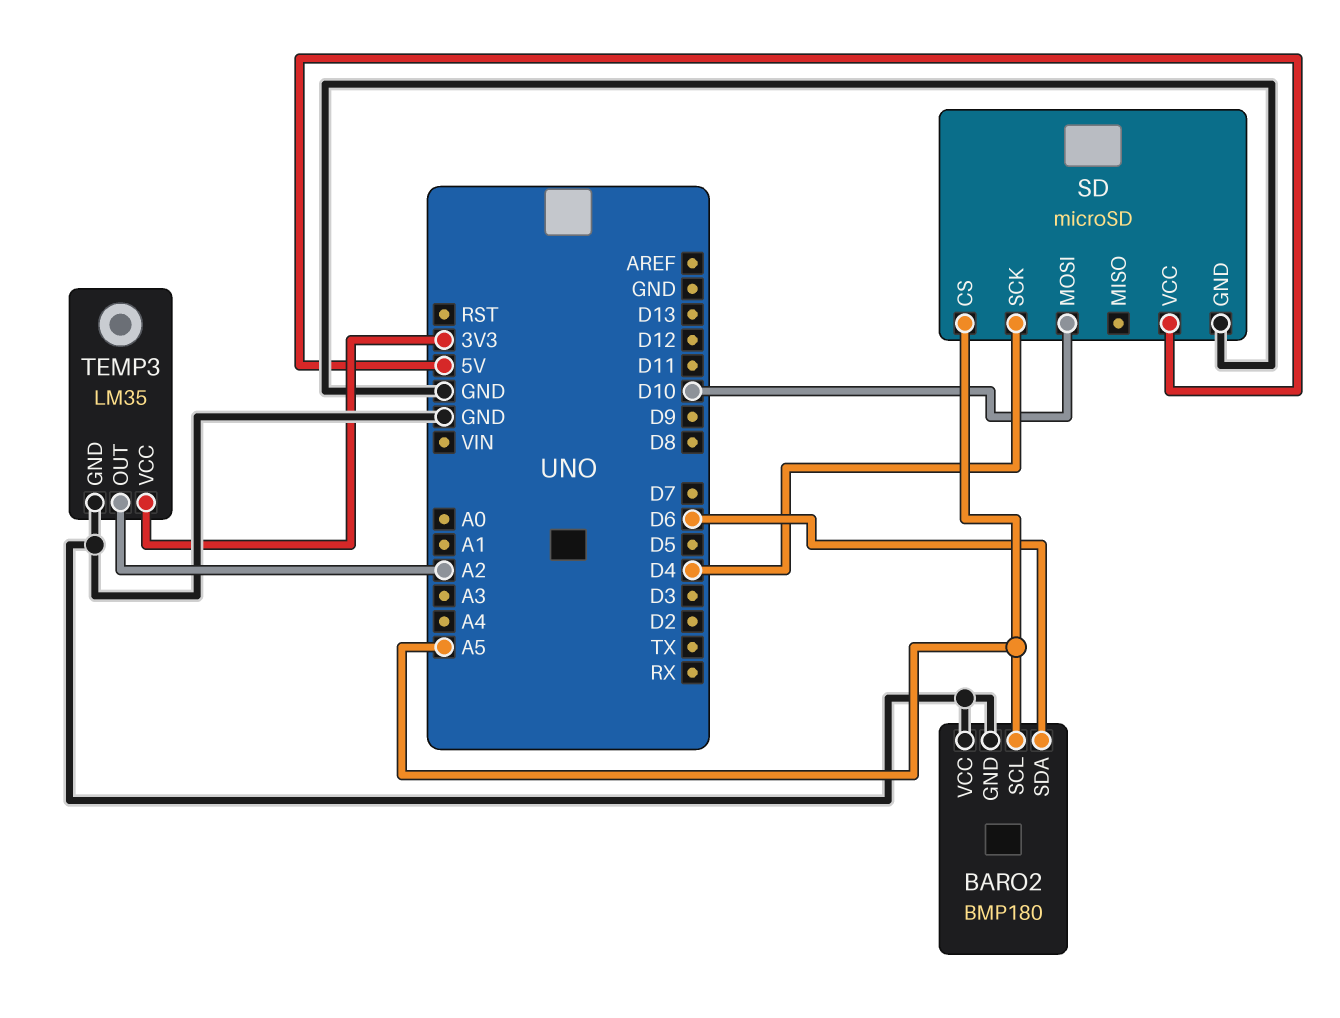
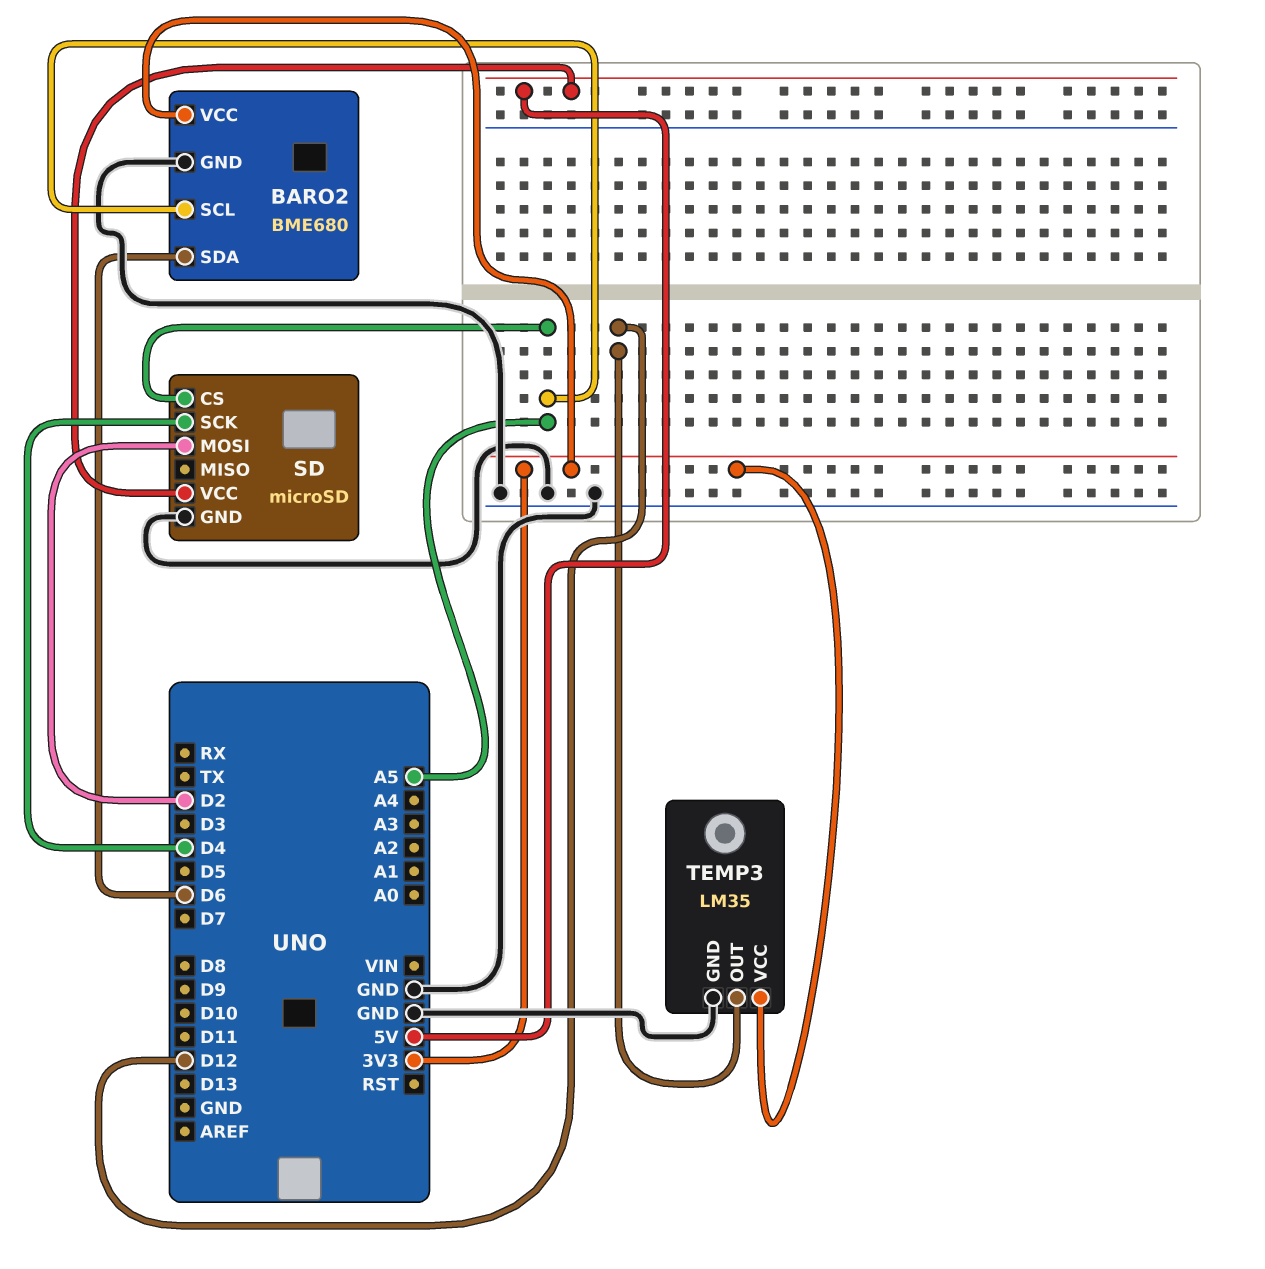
BARO2: BMP180 -> BME680
BARO2 pin VCC: GND -> 3V3
SD pin MOSI: D10 -> D2
TEMP3 pin OUT: A2 -> D12

